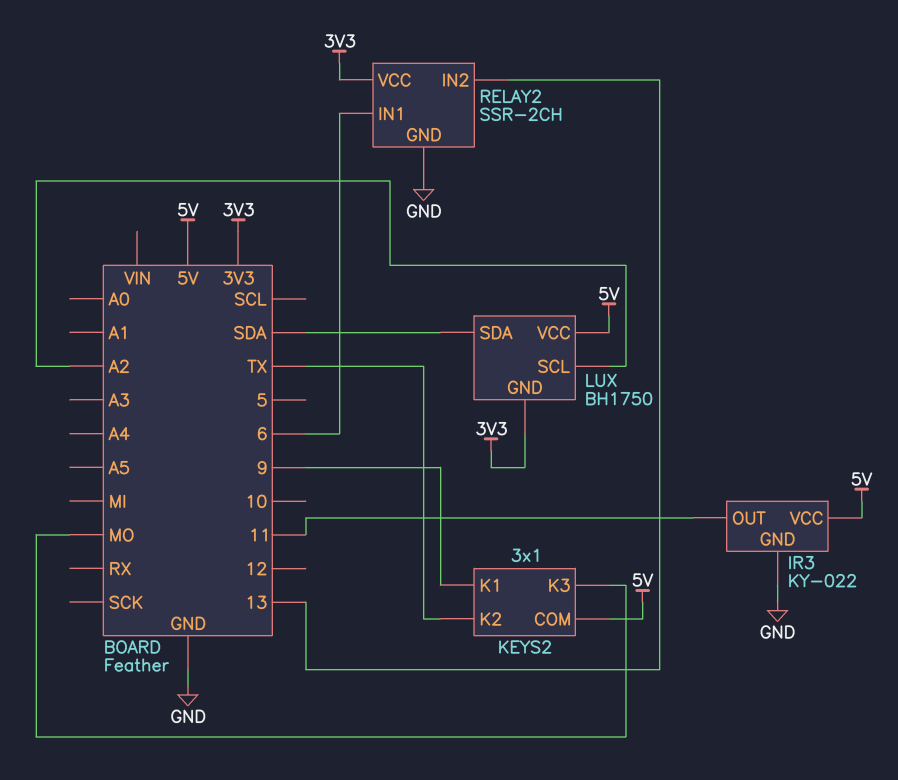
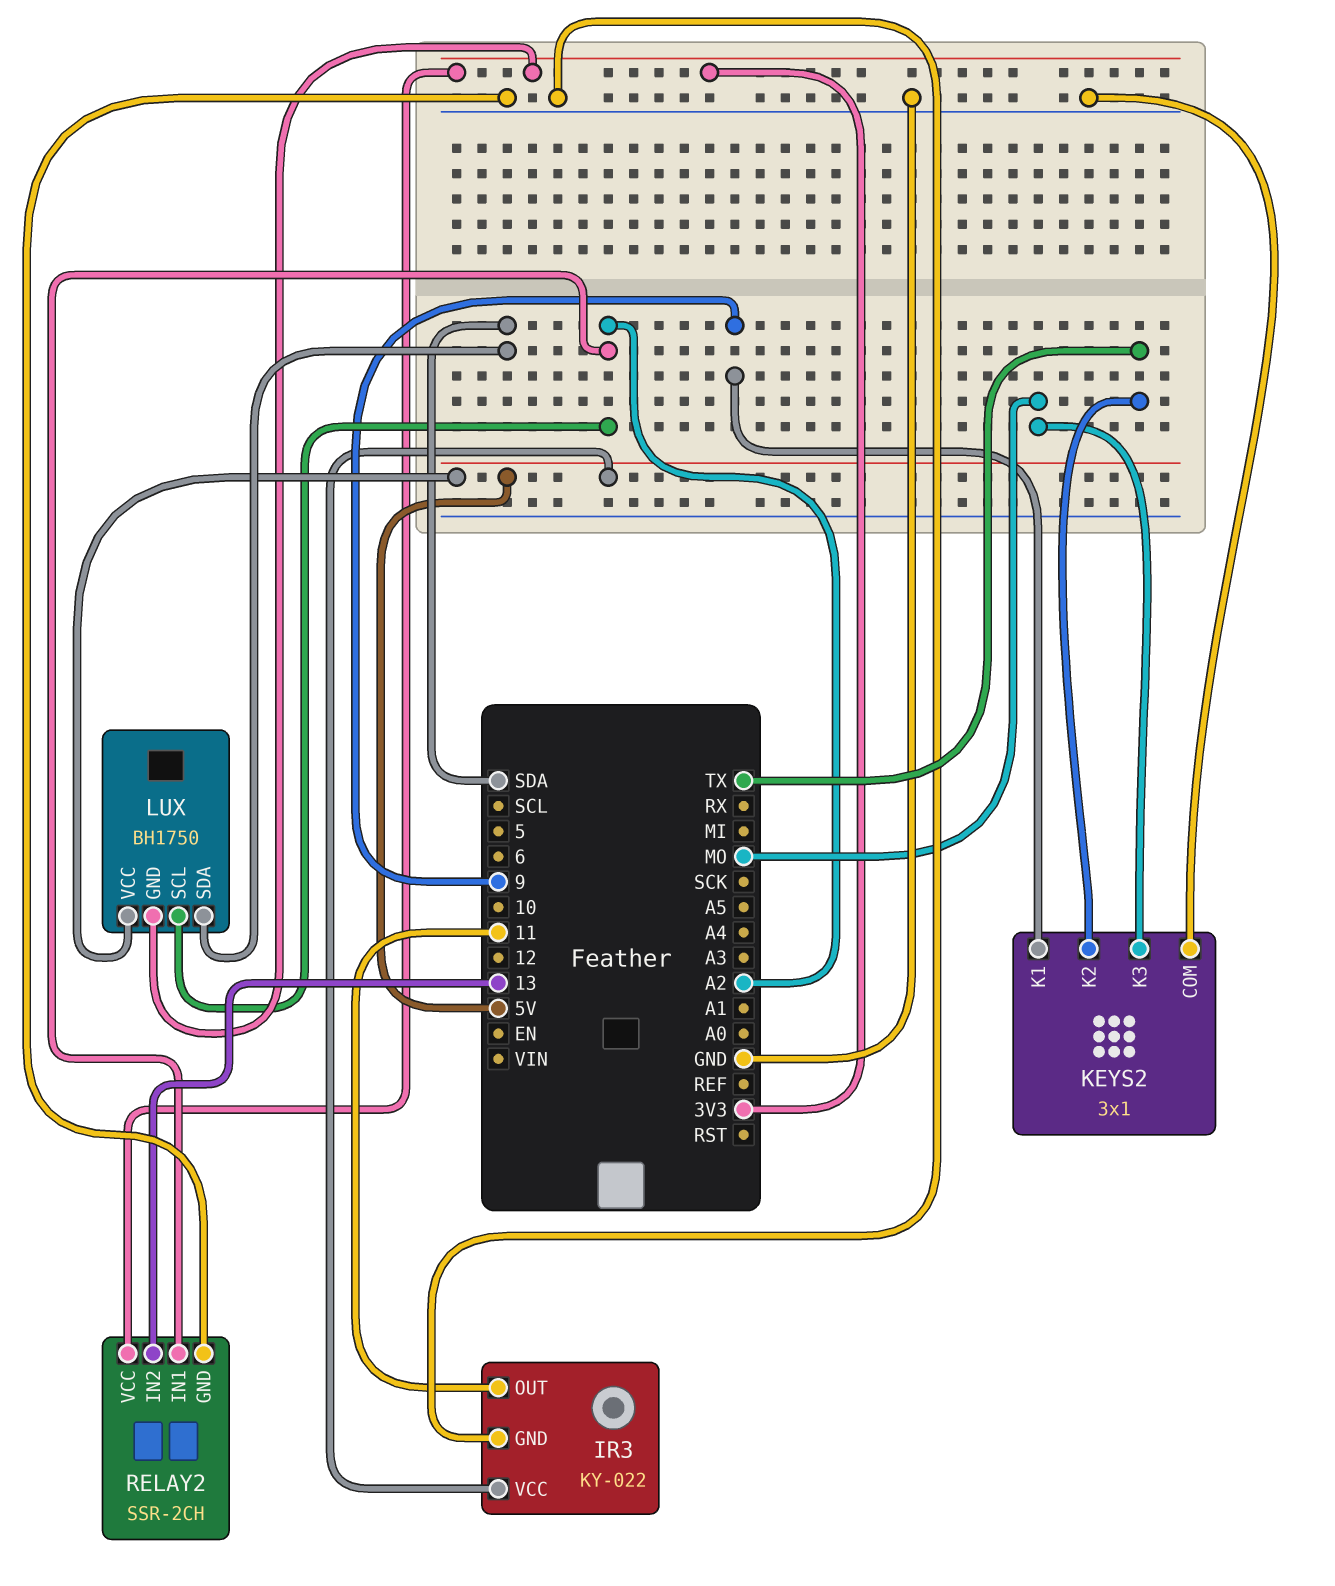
KEYS2 pin COM: 5V -> GND
RELAY2 pin IN1: 6 -> A2

